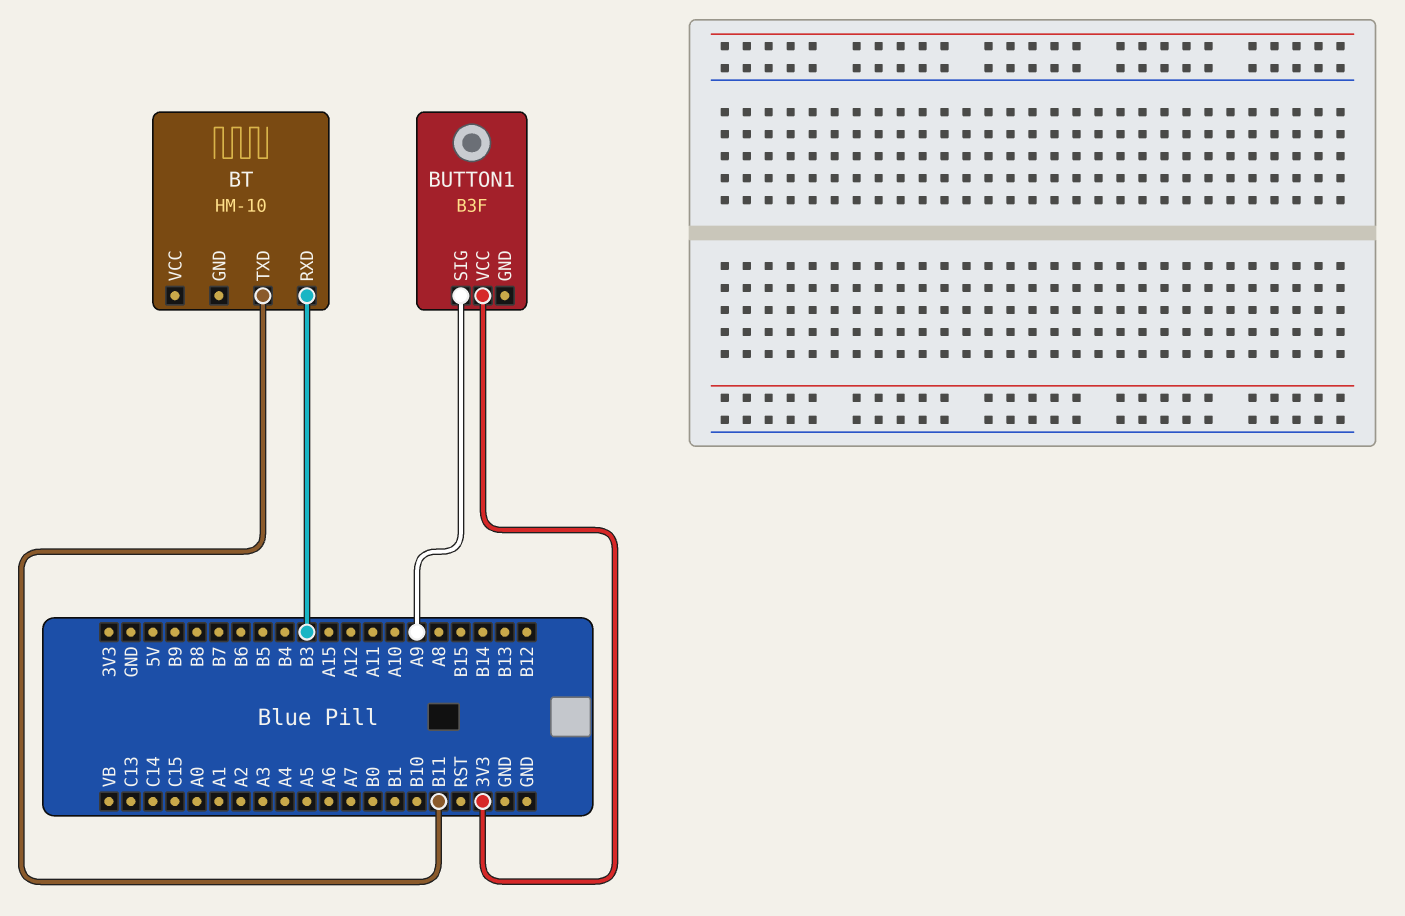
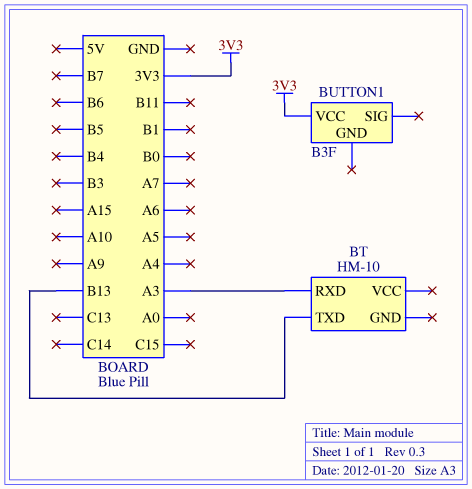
BT pin RXD: B3 -> A3
BT pin TXD: B11 -> B13
BUTTON1 pin SIG: A9 -> none

